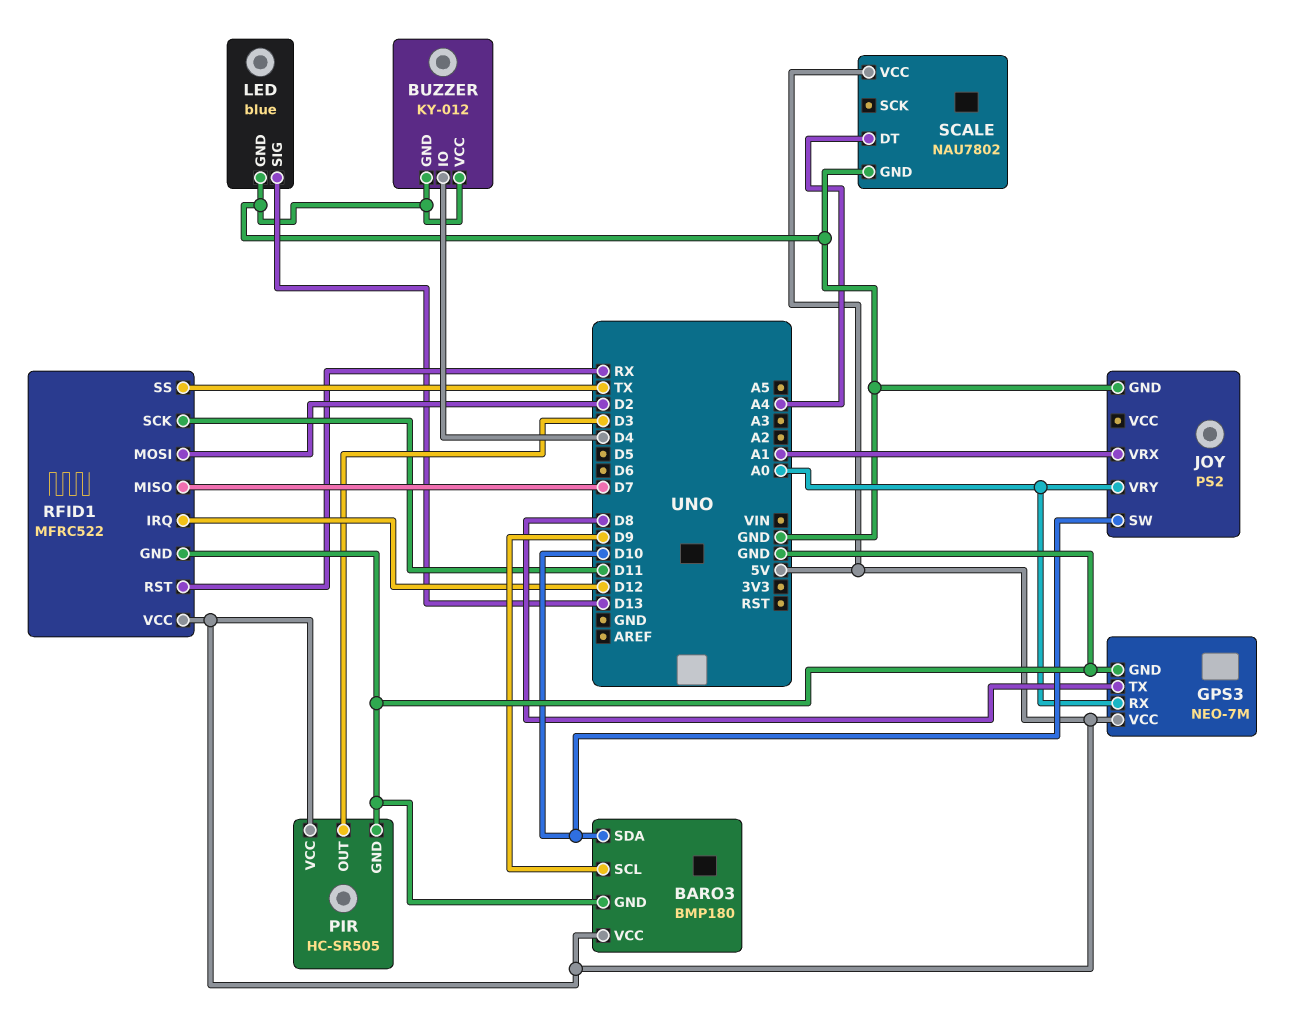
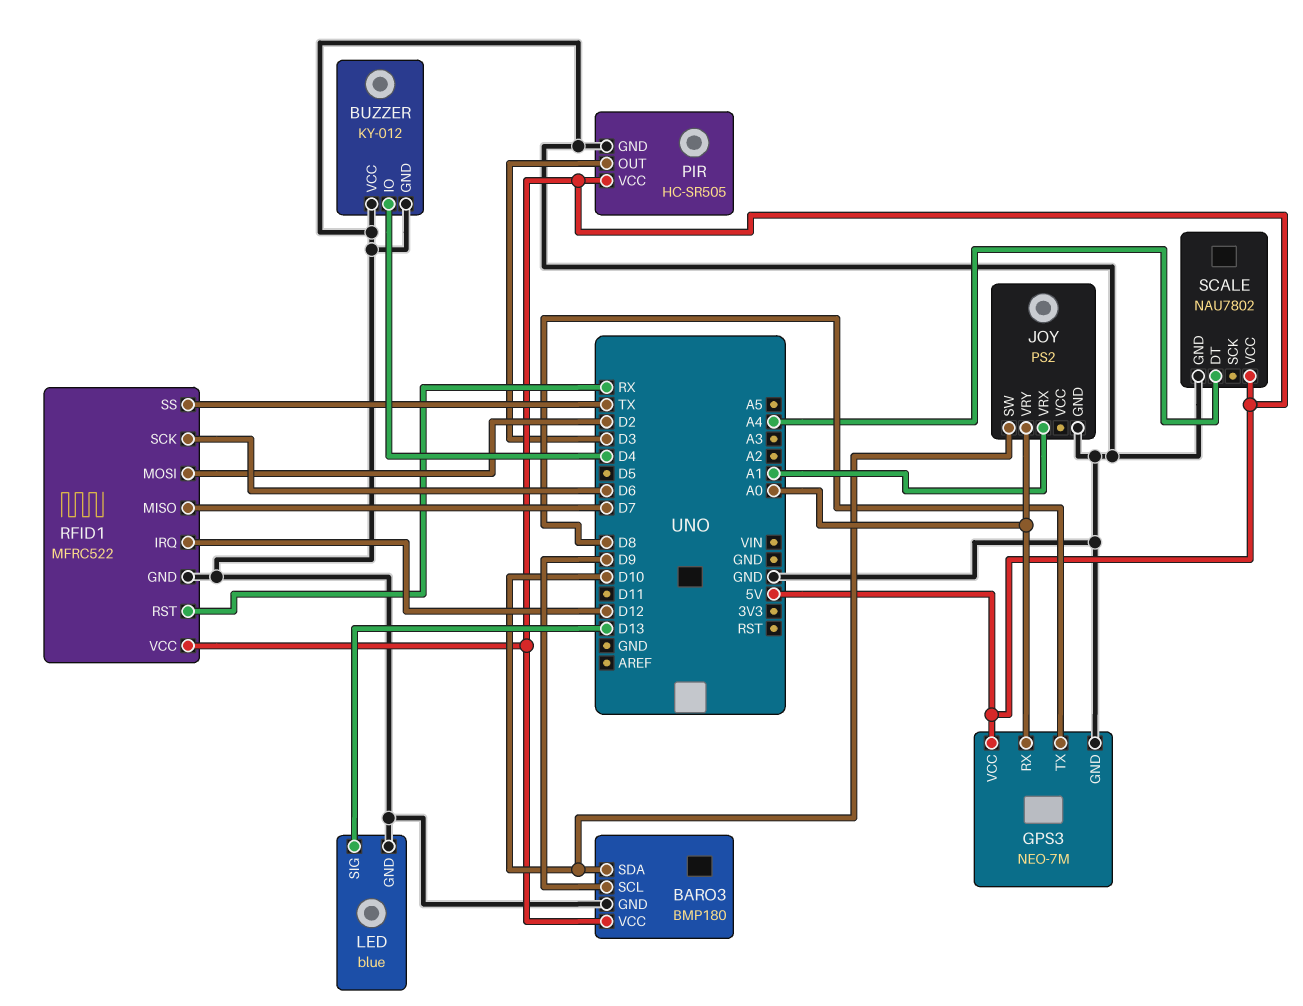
RFID1 pin SCK: D11 -> D6

